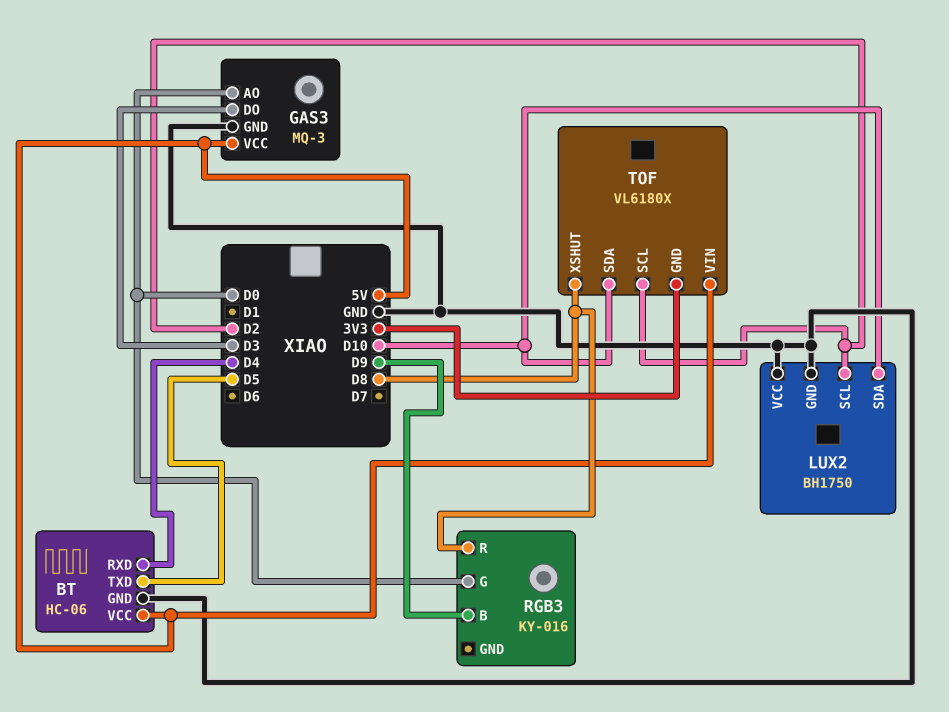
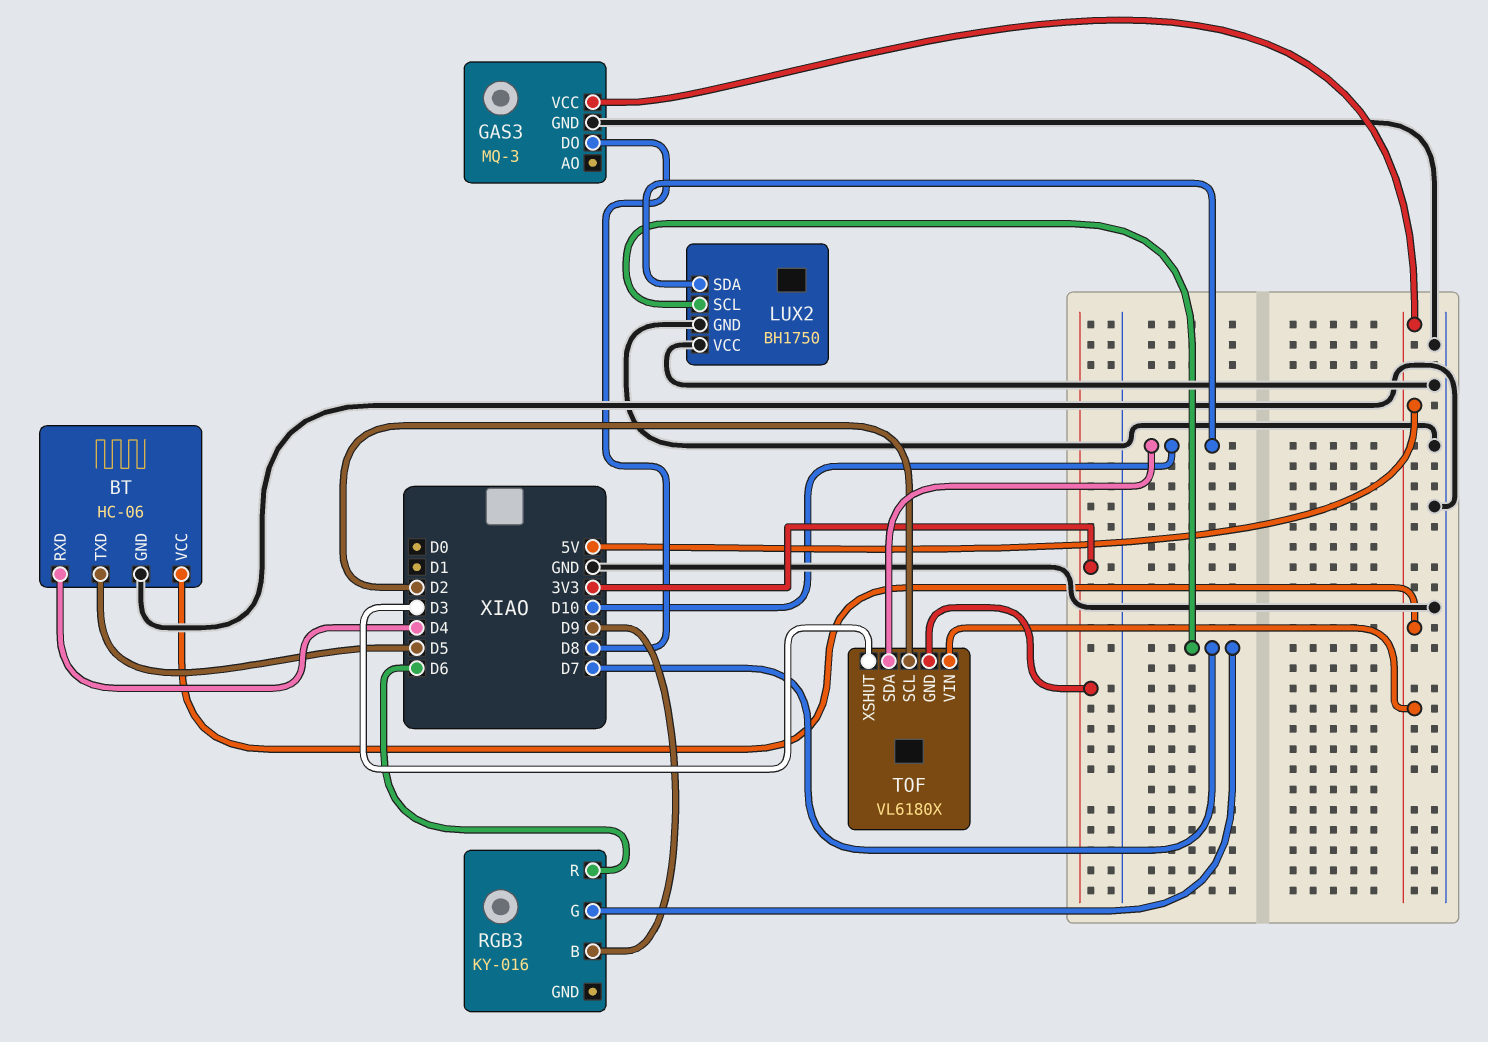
GAS3 pin AO: D0 -> none
GAS3 pin DO: D3 -> D8
LUX2 pin SCL: D2 -> D7
RGB3 pin G: D0 -> D7
RGB3 pin R: D8 -> D6
TOF pin XSHUT: D8 -> D3

